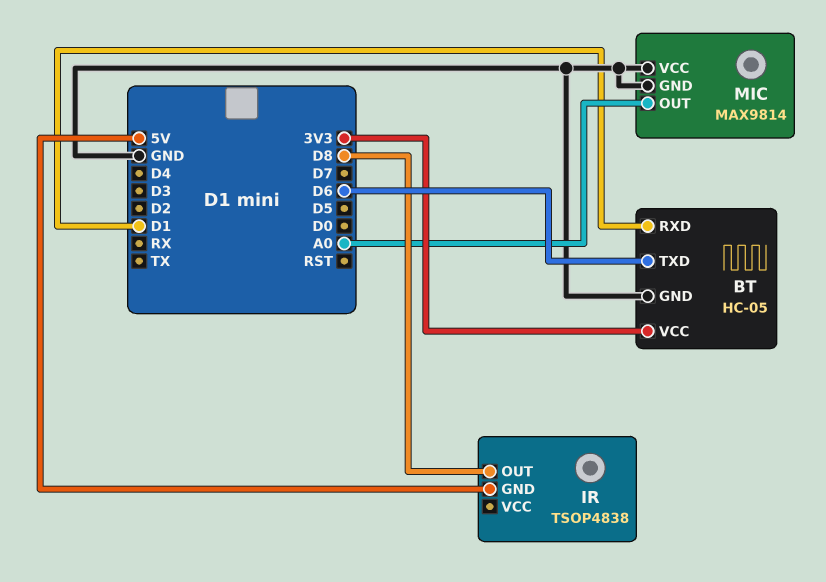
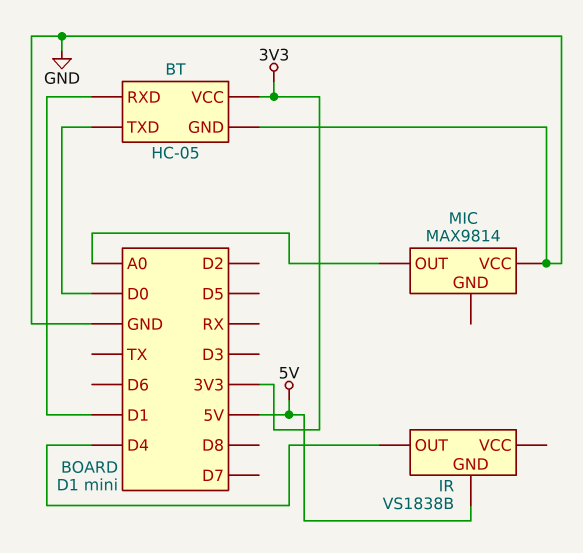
BT pin TXD: D6 -> D0
IR: TSOP4838 -> VS1838B
IR pin OUT: D8 -> D4
MIC pin GND: GND -> none

